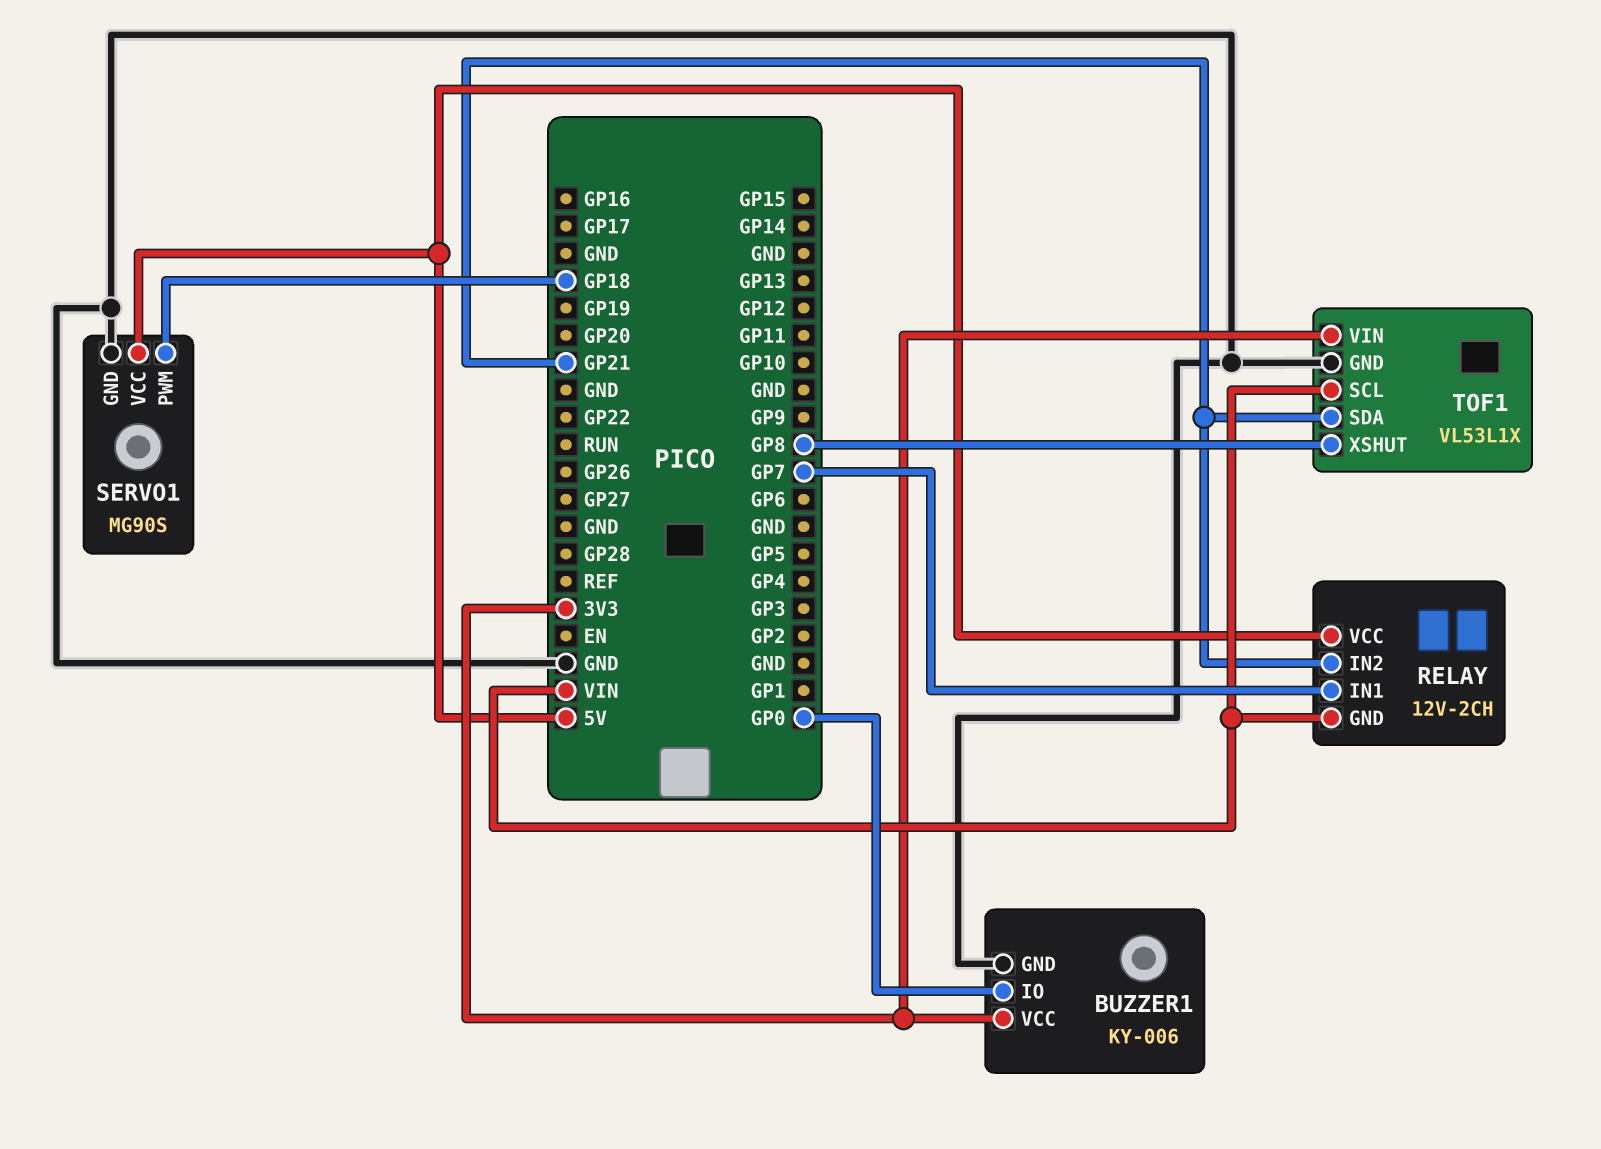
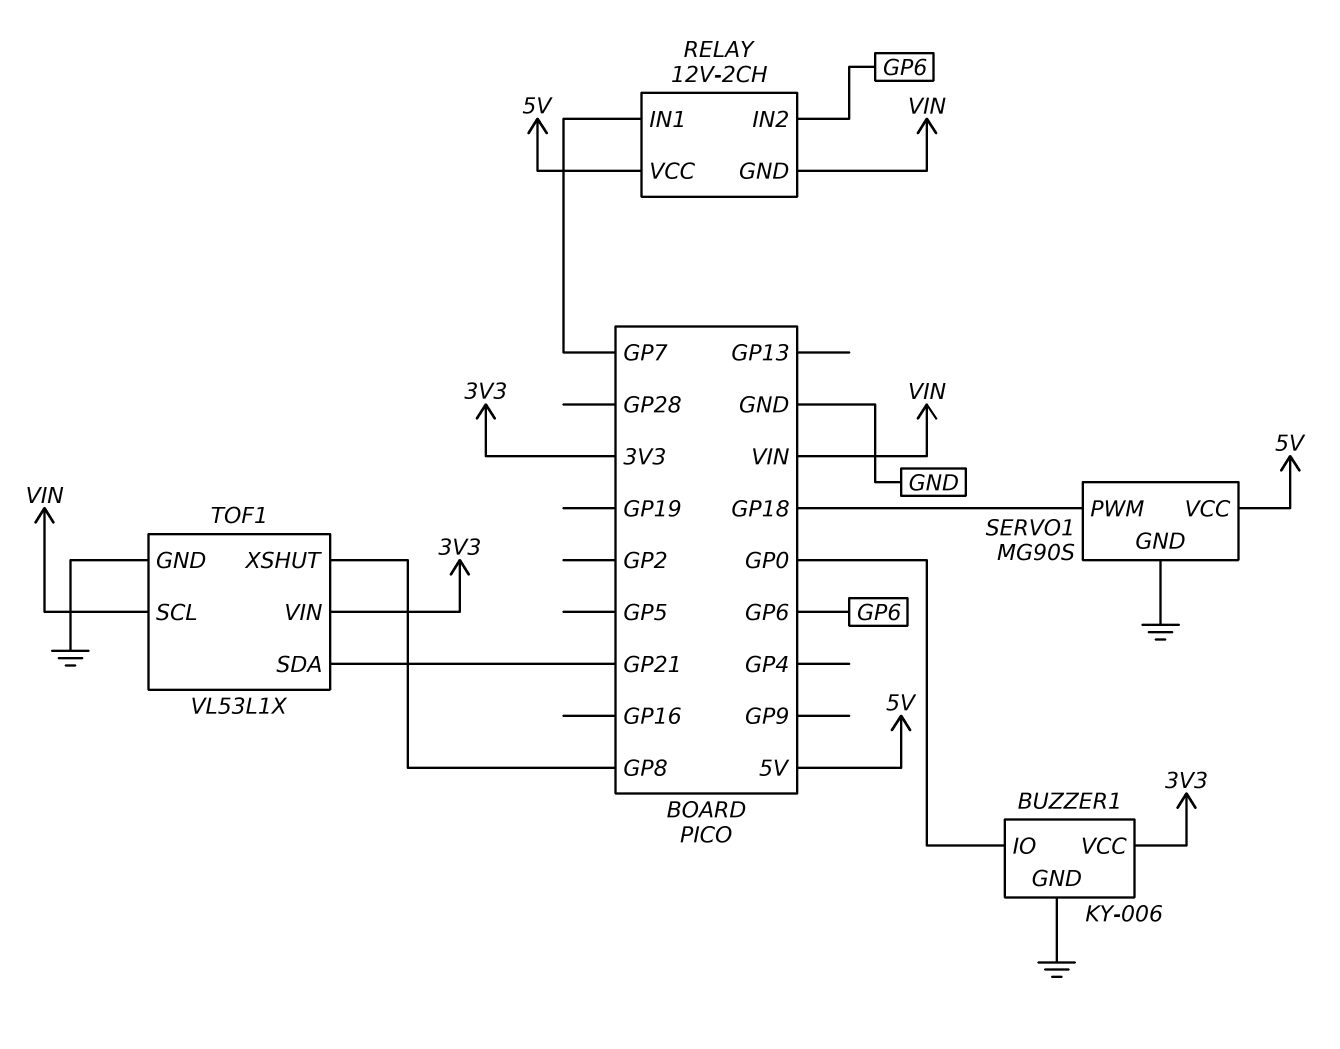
RELAY pin IN2: GP21 -> GP6

